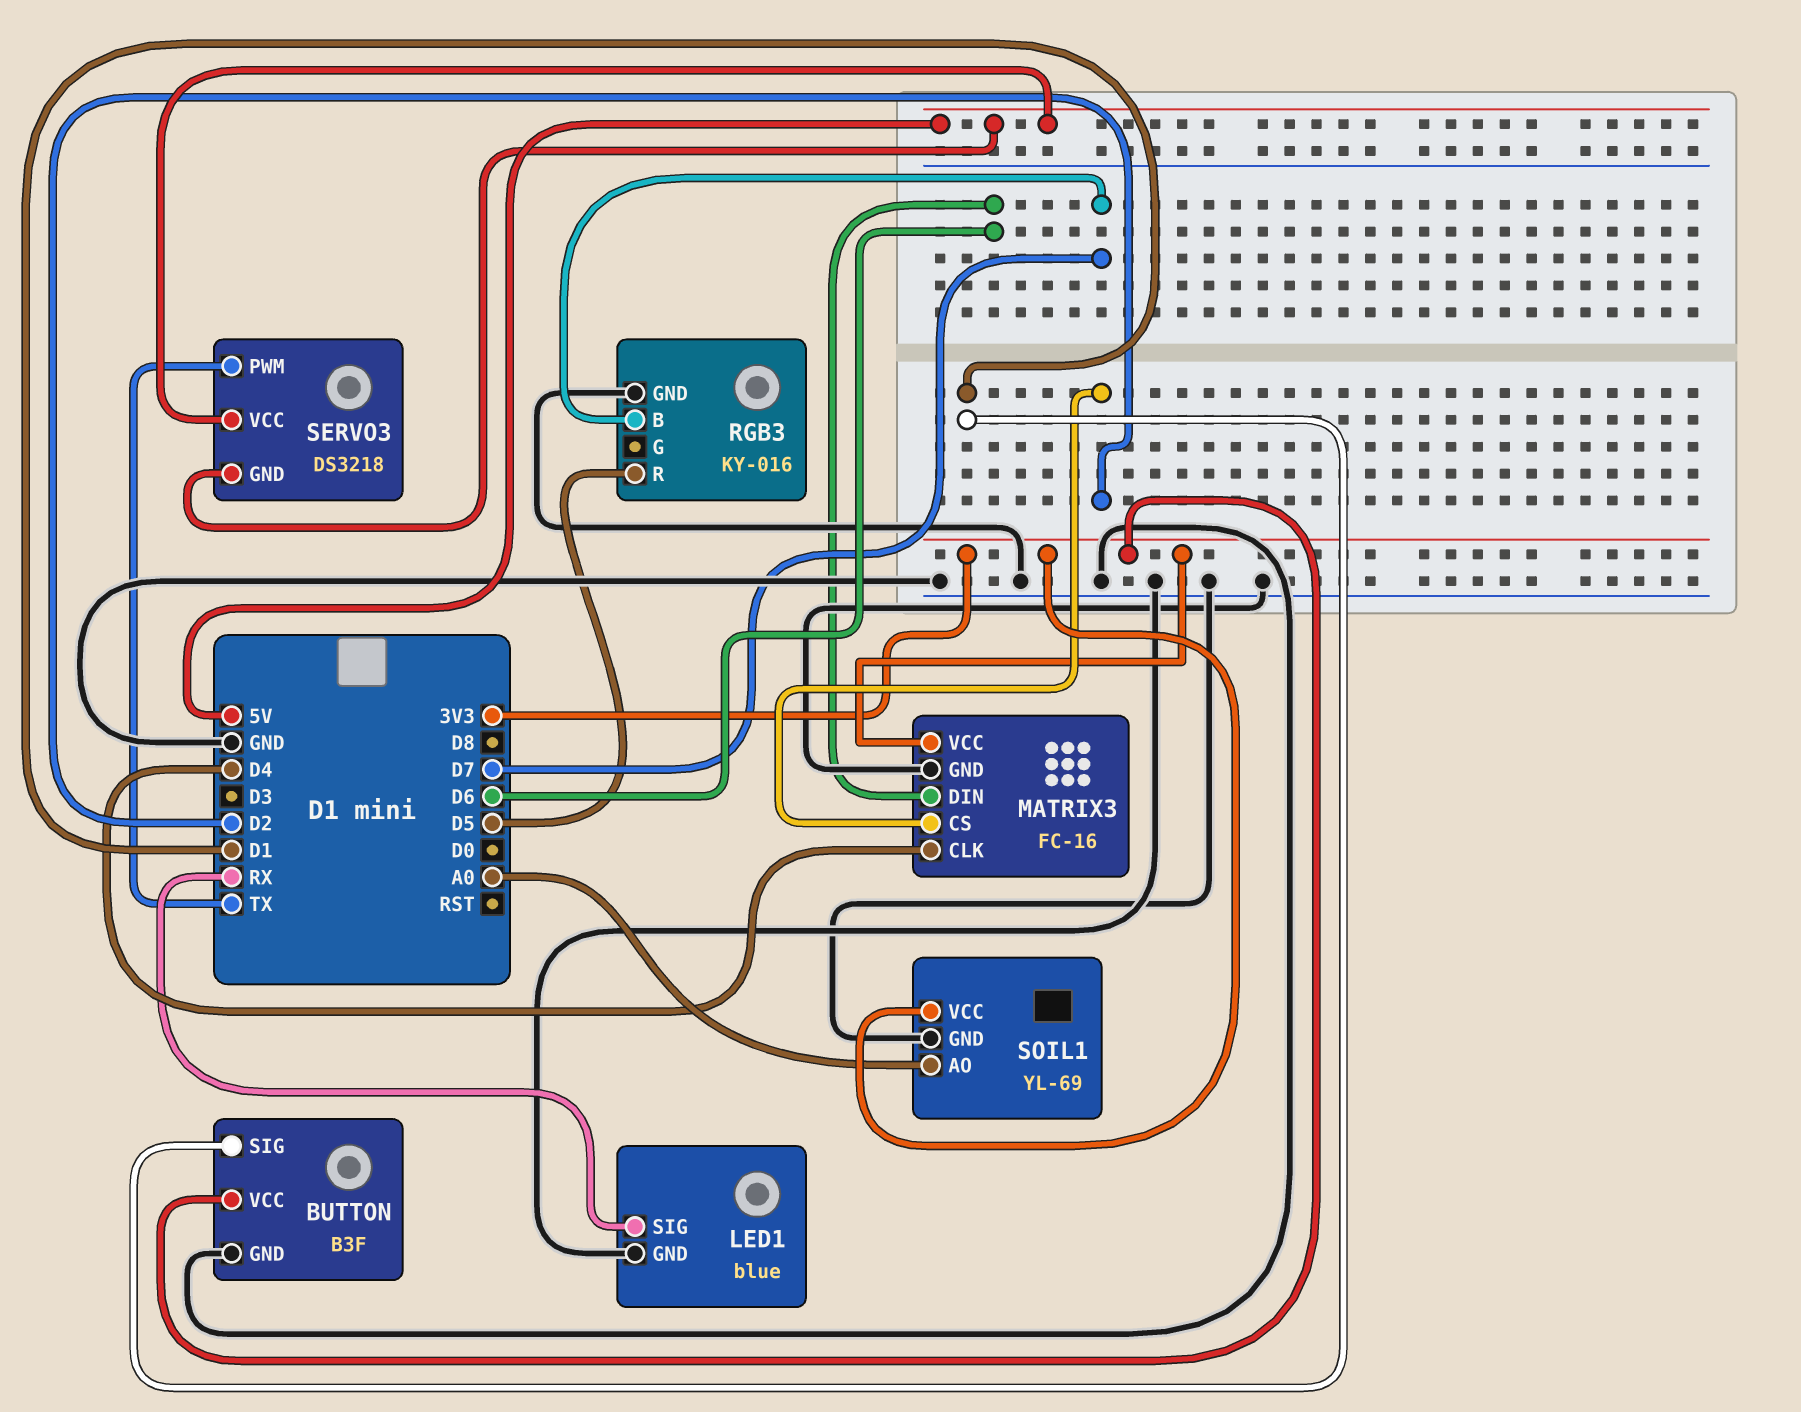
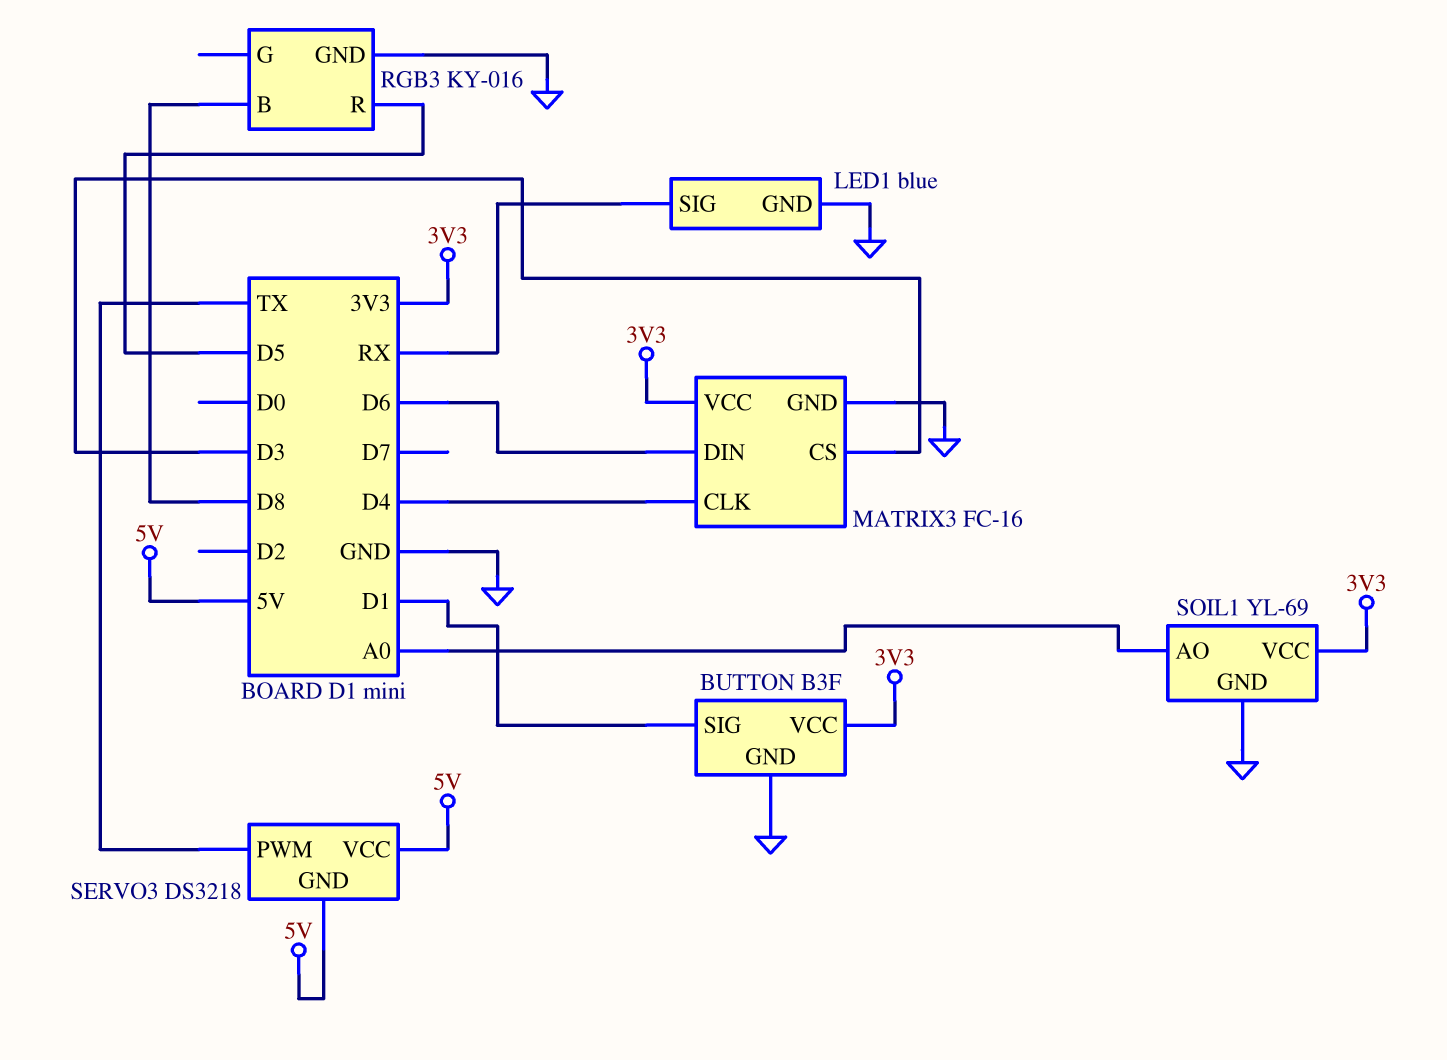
MATRIX3 pin CS: D2 -> D3
RGB3 pin B: D7 -> D8

